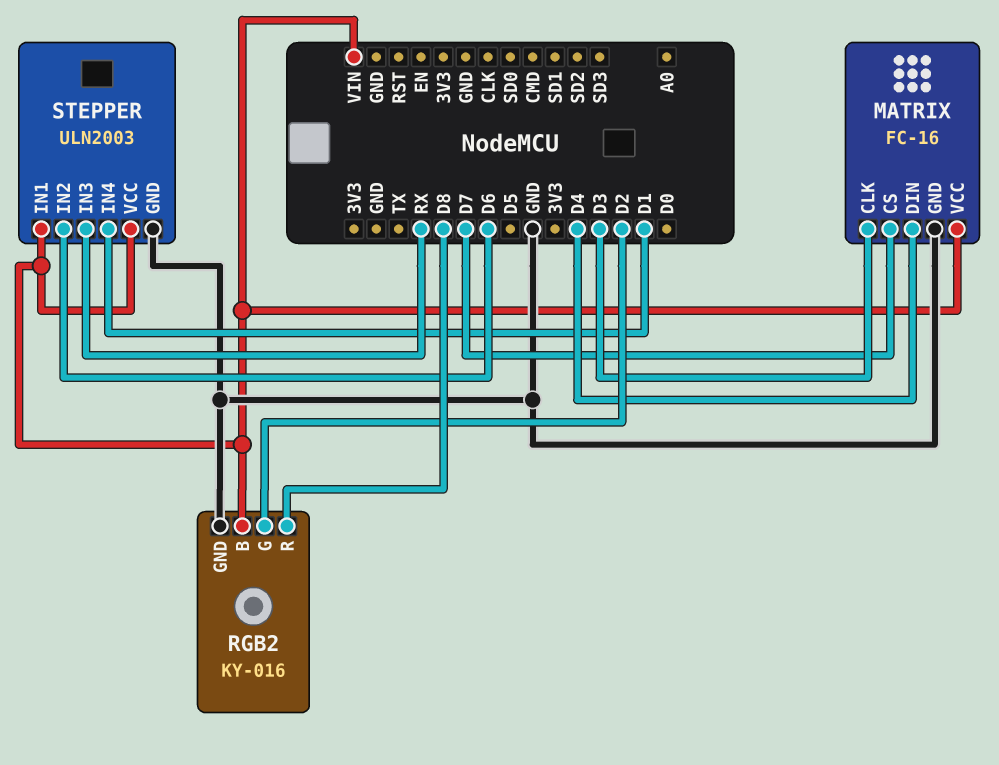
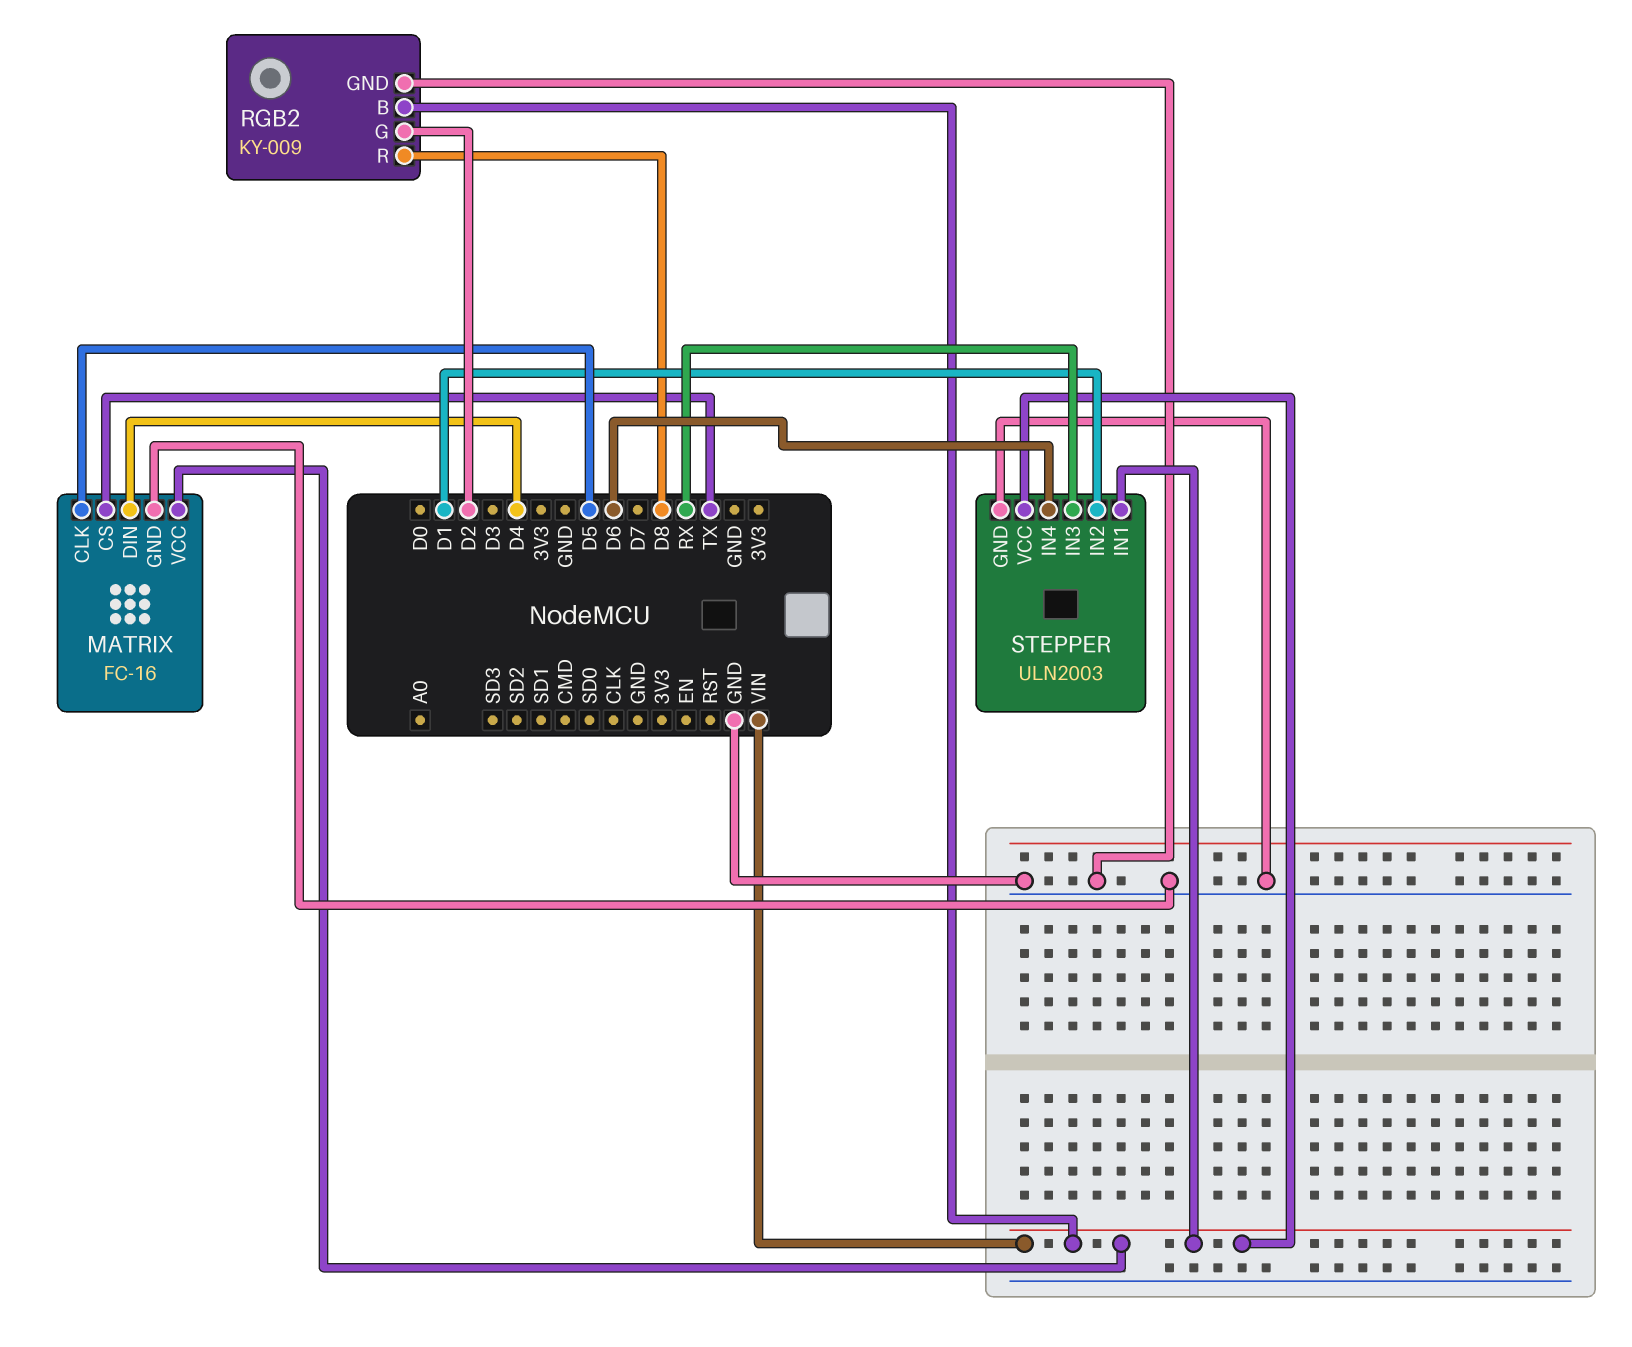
MATRIX pin CLK: D3 -> D5
MATRIX pin CS: D7 -> TX
RGB2: KY-016 -> KY-009
STEPPER pin IN2: D6 -> D1
STEPPER pin IN4: D1 -> D6

